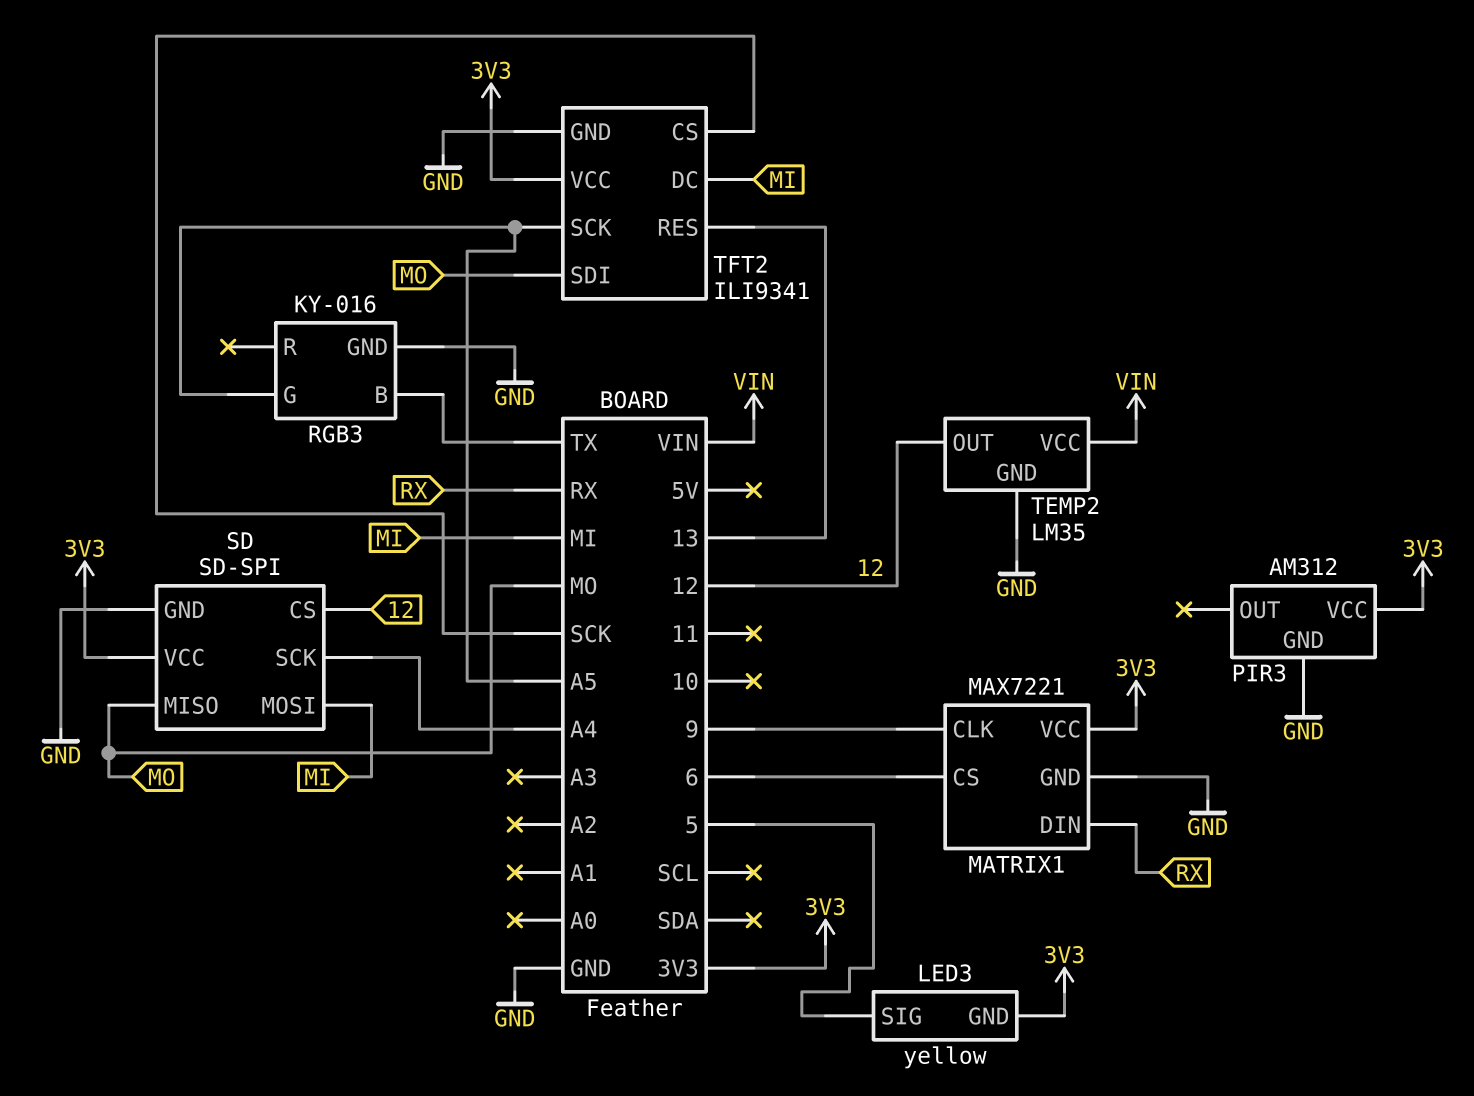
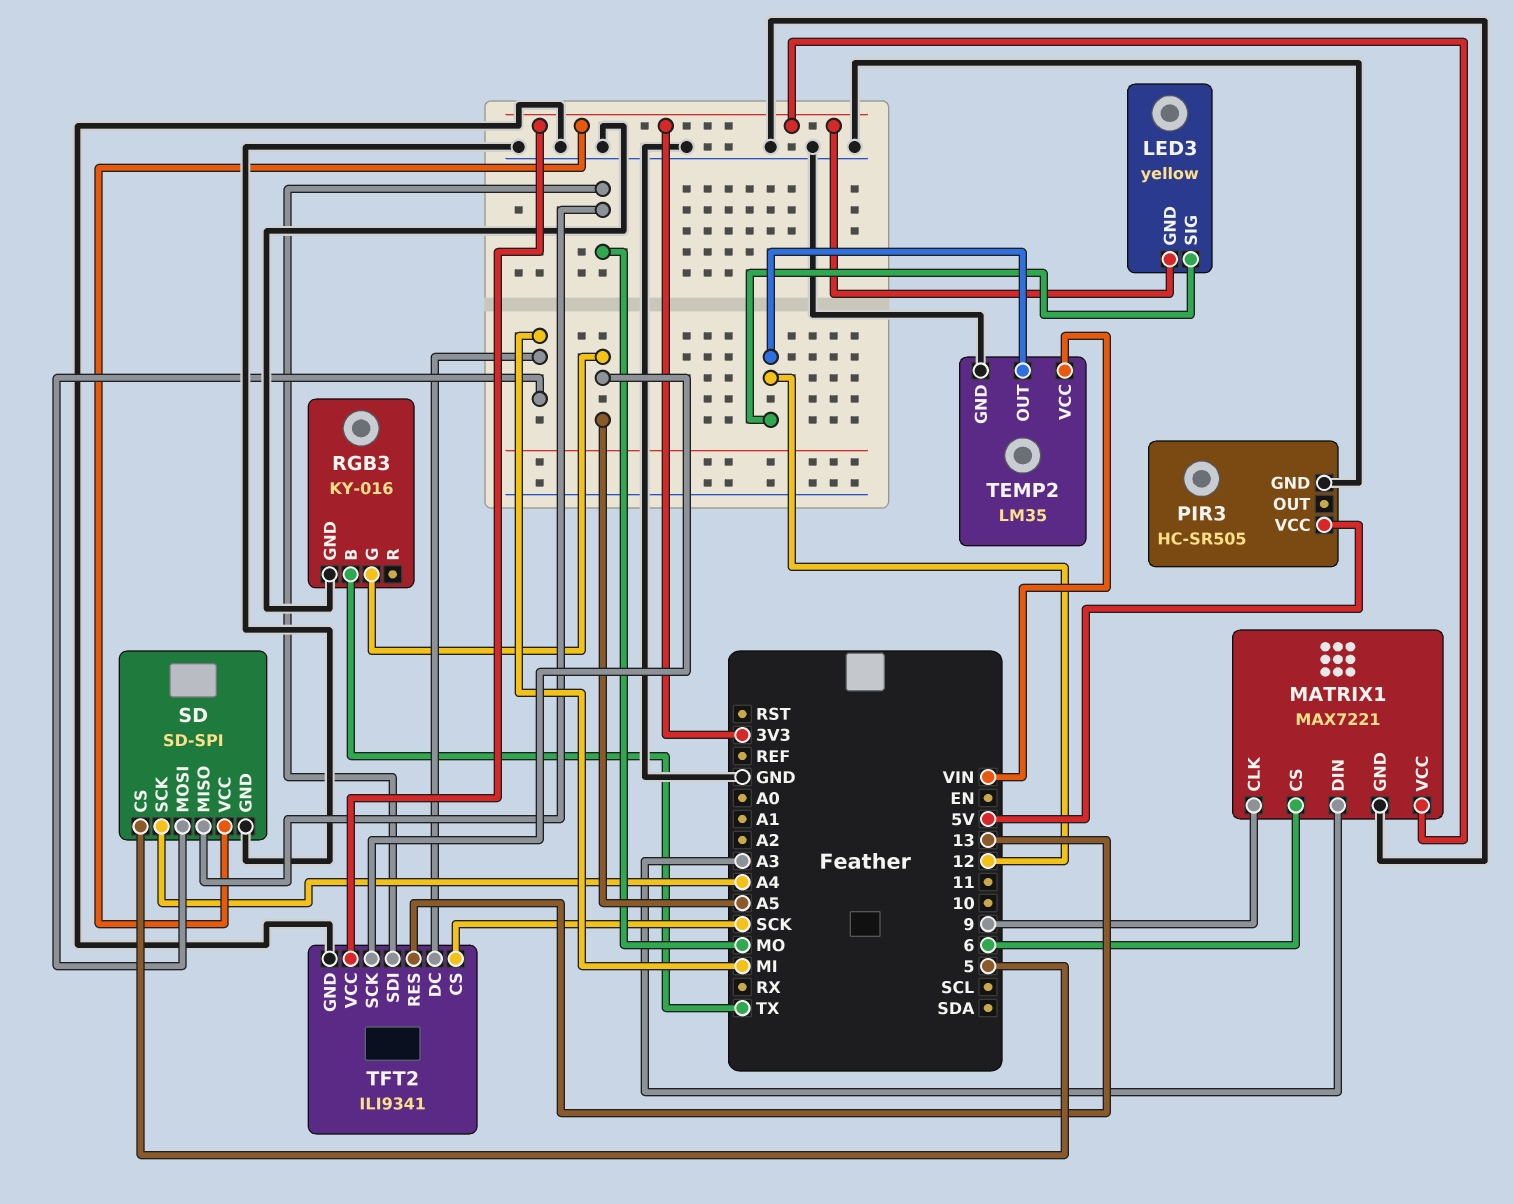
LED3 pin SIG: 5 -> 12
MATRIX1 pin DIN: RX -> A3
PIR3: AM312 -> HC-SR505
PIR3 pin VCC: 3V3 -> 5V
SD pin CS: 12 -> 5

